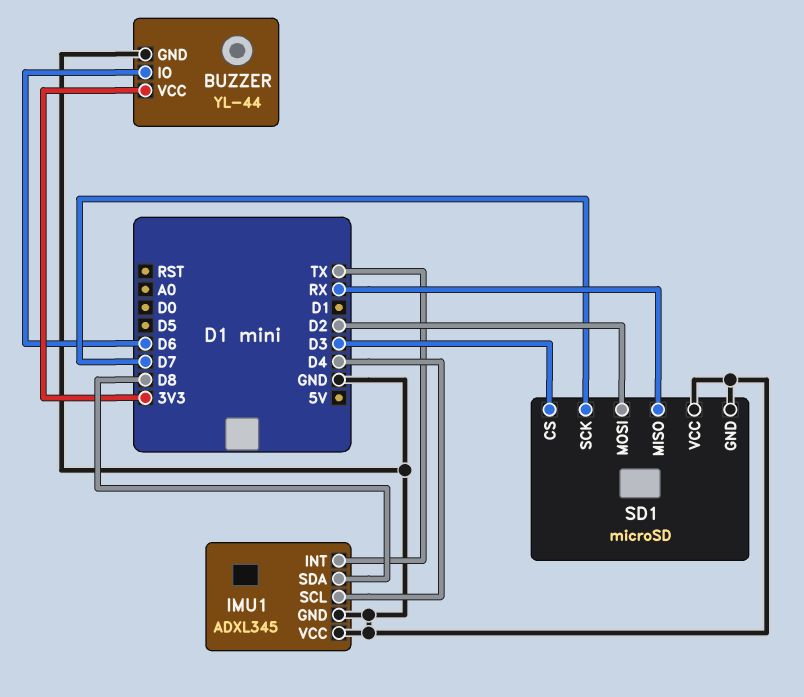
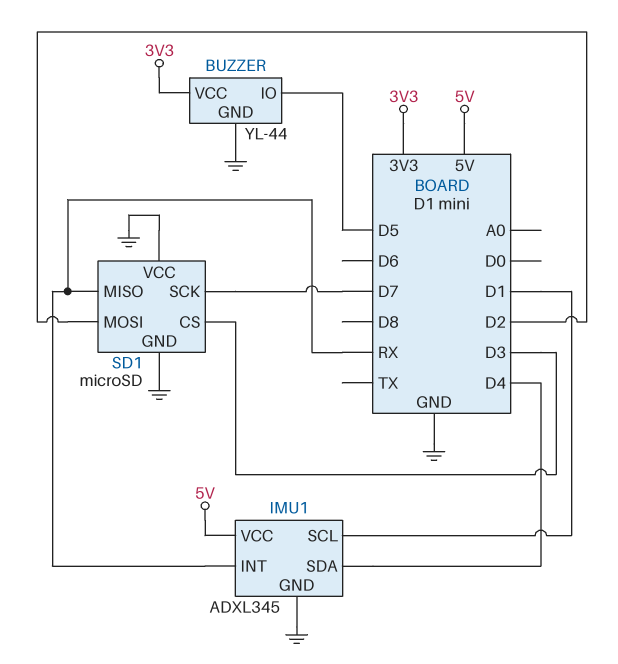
BUZZER pin IO: D6 -> D5
IMU1 pin INT: TX -> RX
IMU1 pin SCL: D4 -> D1
IMU1 pin SDA: D8 -> D4
IMU1 pin VCC: GND -> 5V

